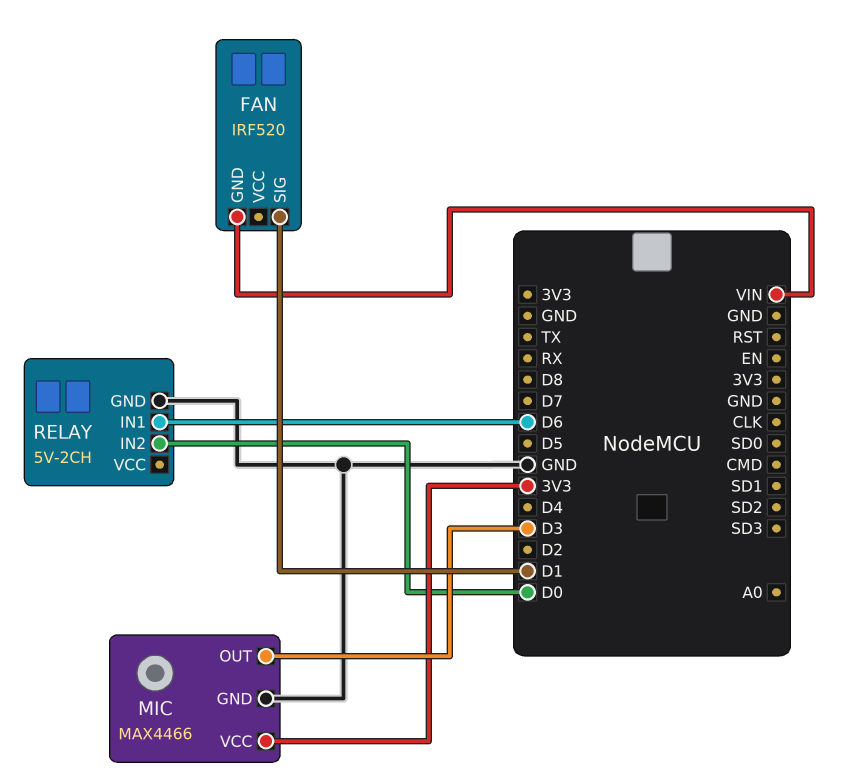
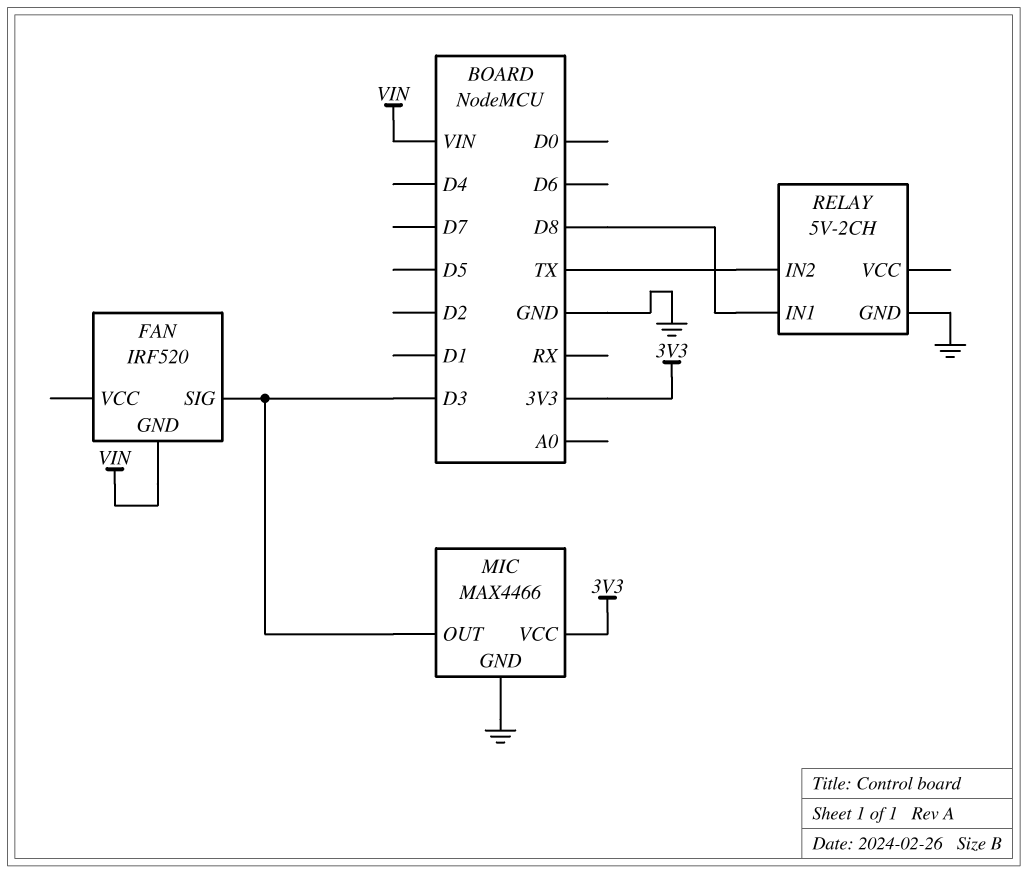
FAN pin SIG: D1 -> D3
RELAY pin IN1: D6 -> D8
RELAY pin IN2: D0 -> TX

